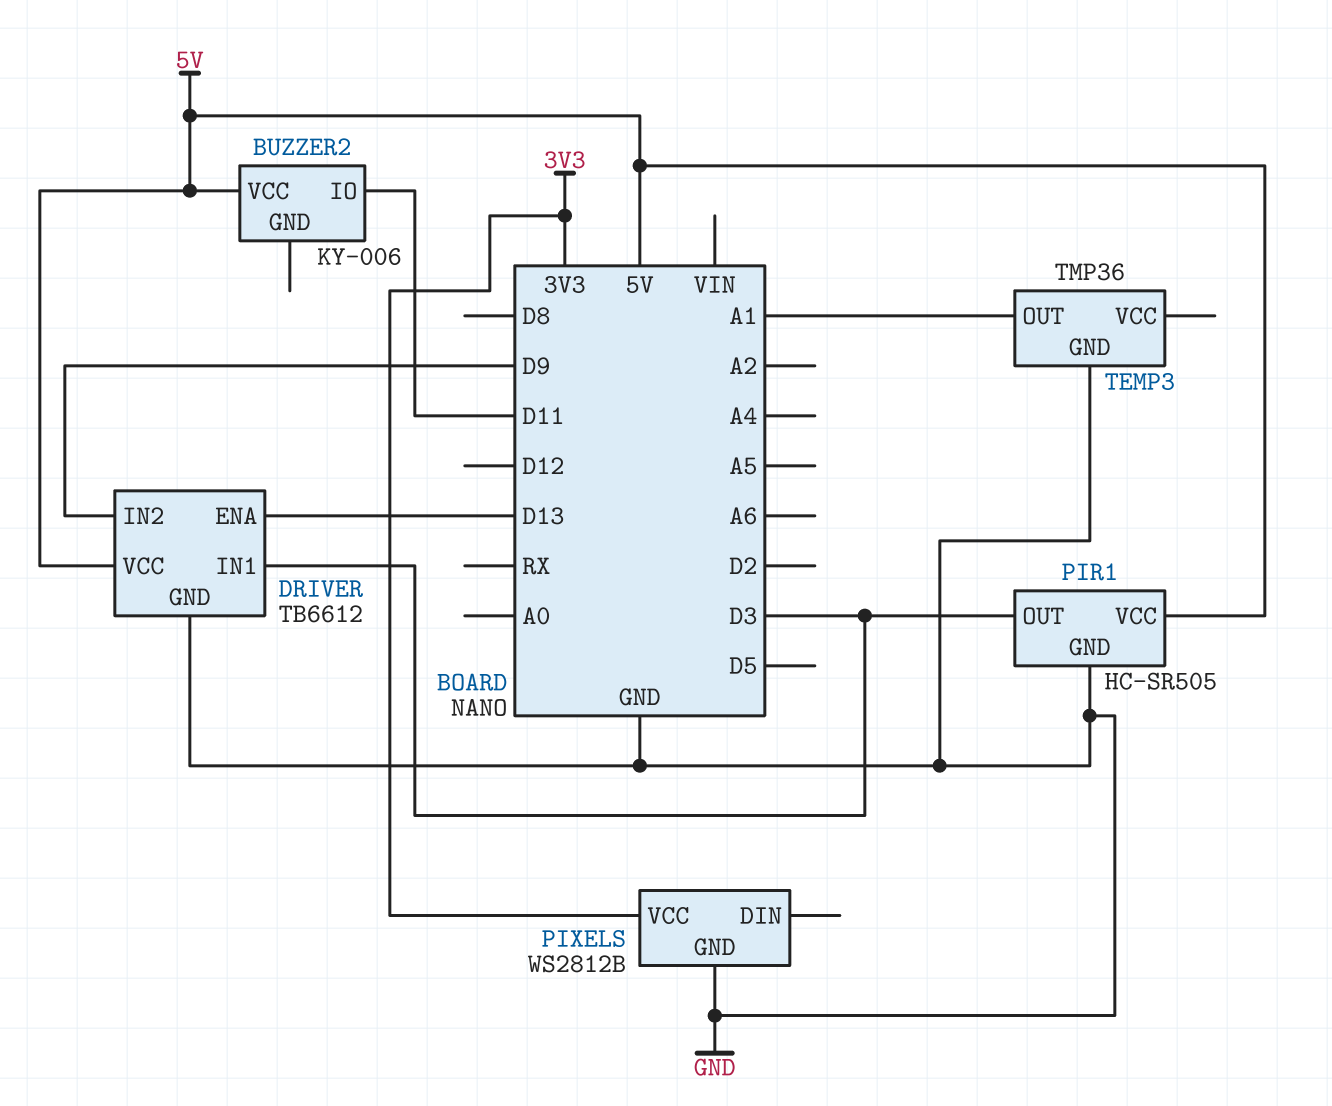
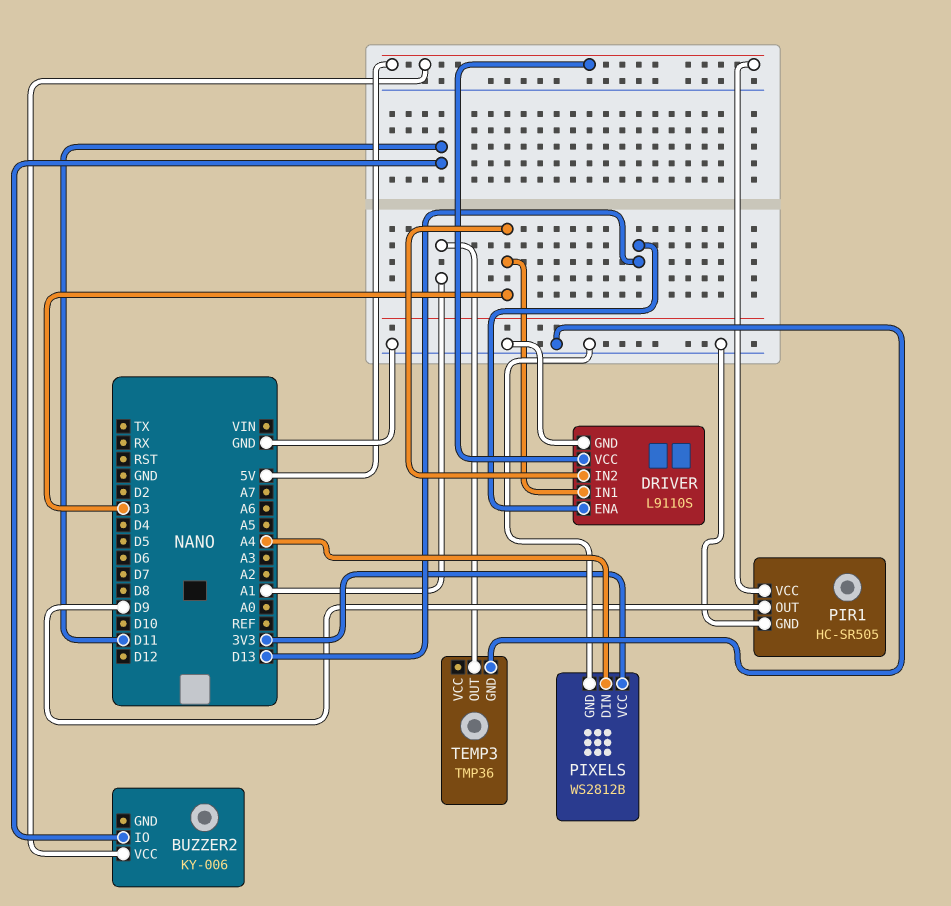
DRIVER: TB6612 -> L9110S
DRIVER pin IN2: D9 -> D3
PIR1 pin OUT: D3 -> D9
PIXELS pin DIN: none -> A4

